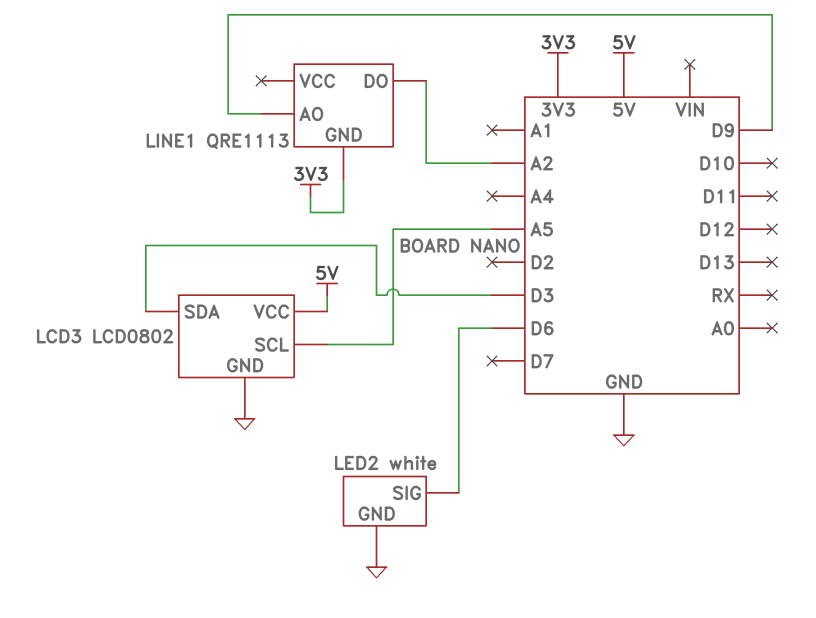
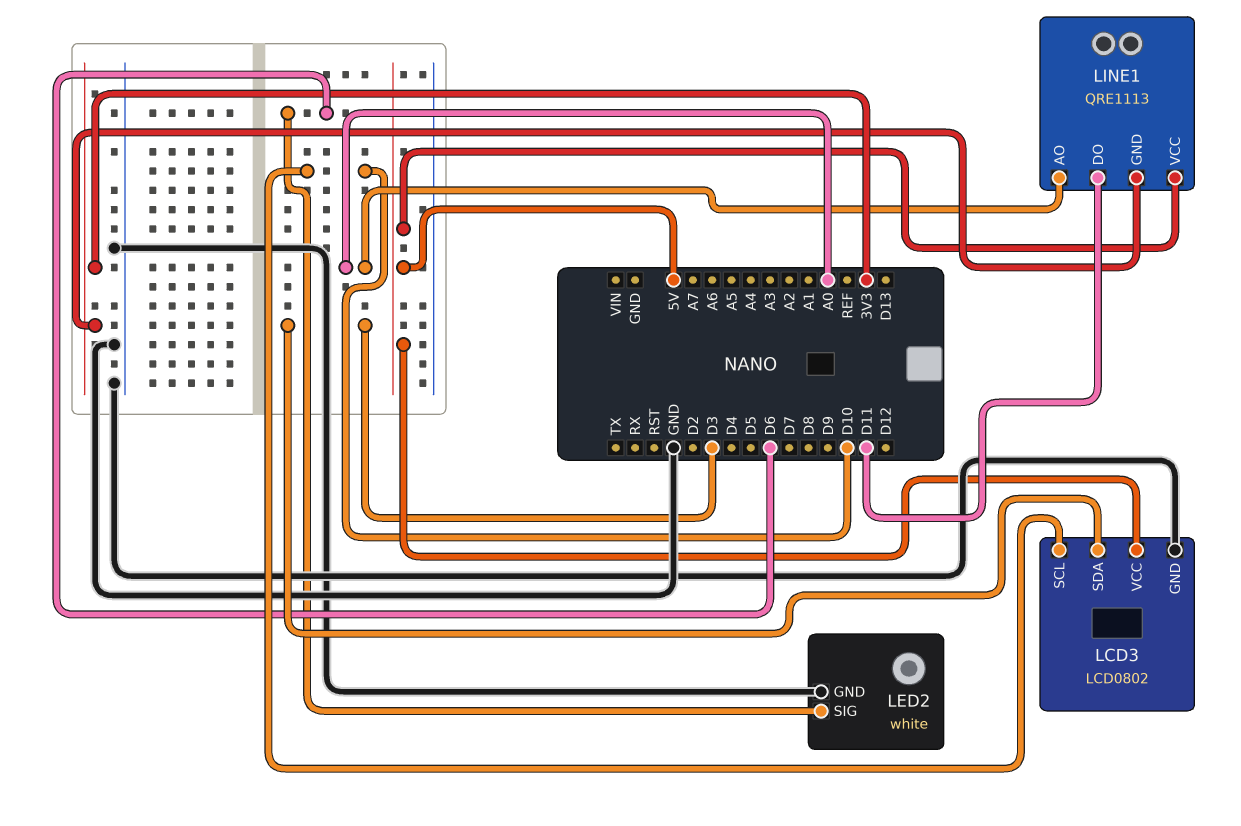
LCD3 pin SCL: A5 -> D10
LINE1 pin AO: D9 -> A0
LINE1 pin DO: A2 -> D11
LINE1 pin VCC: none -> 5V

